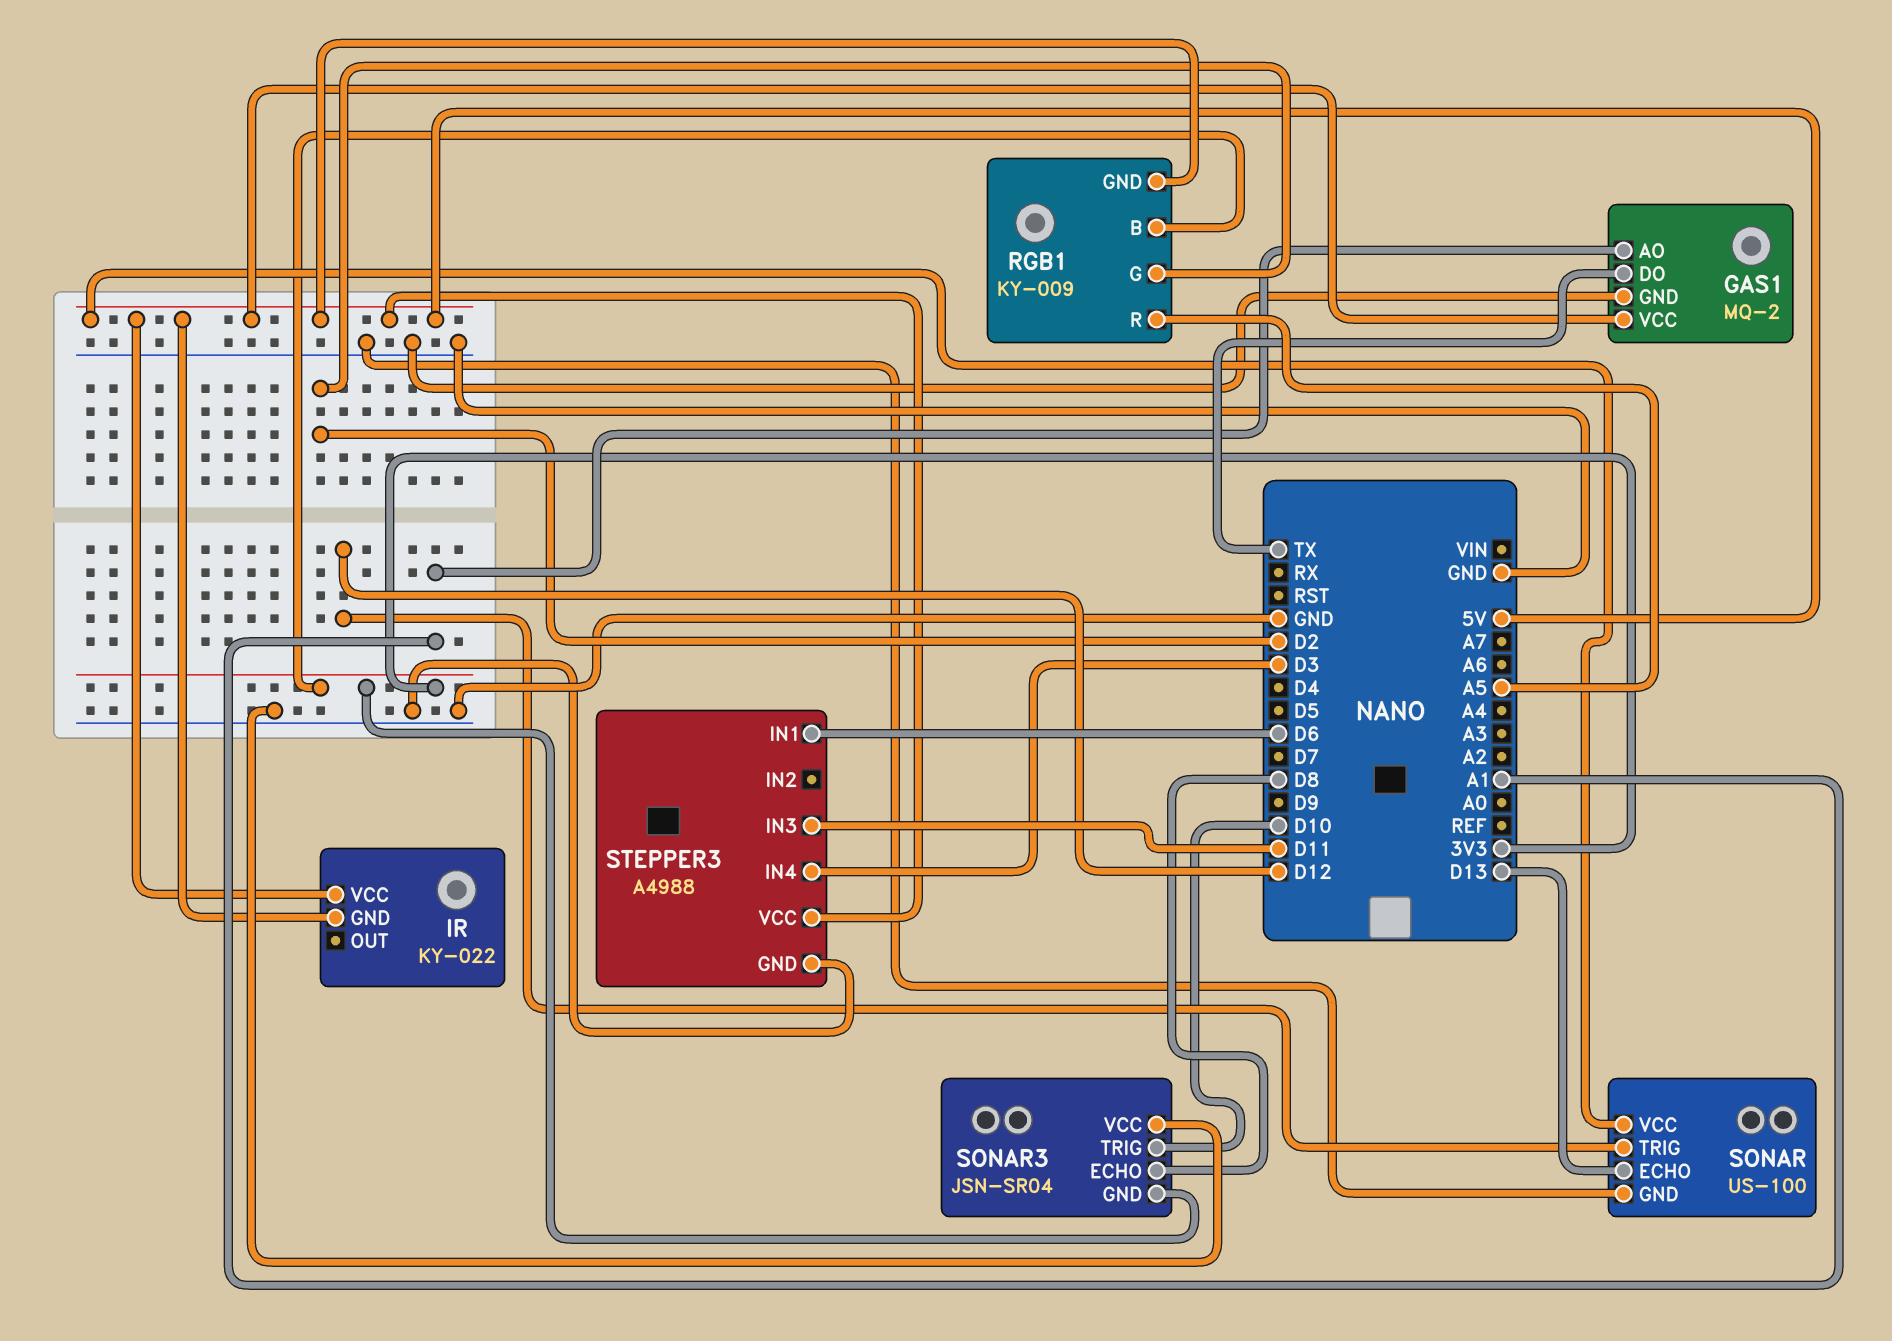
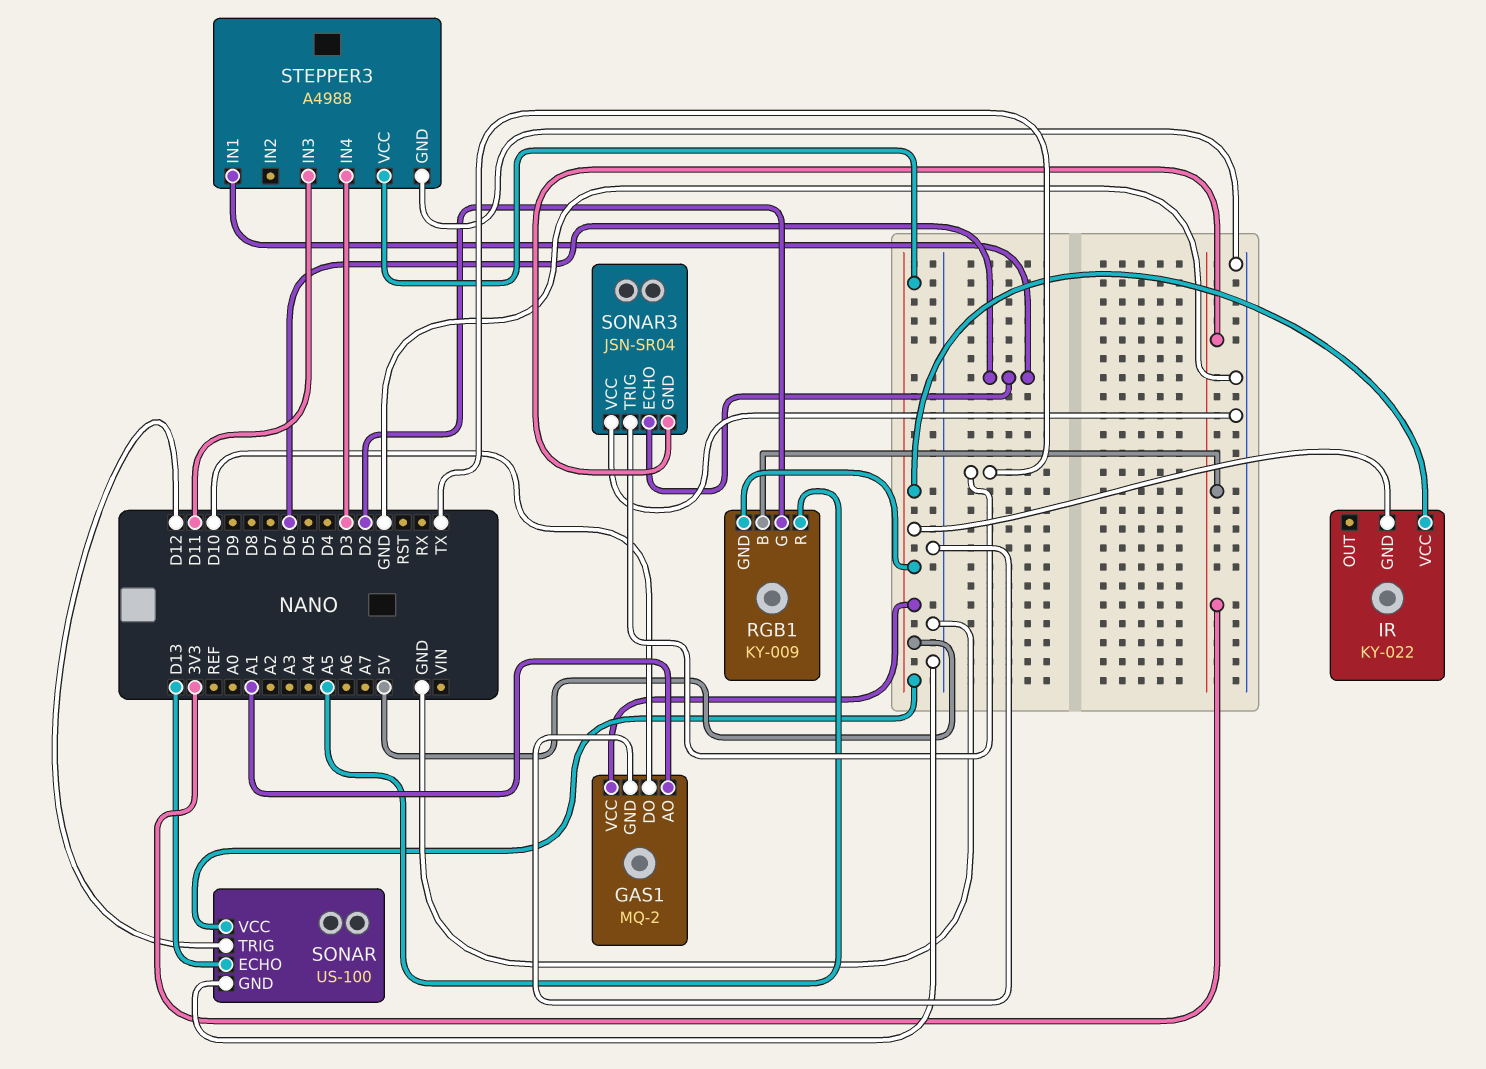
GAS1 pin DO: TX -> D10
SONAR3 pin ECHO: D8 -> D6
SONAR3 pin TRIG: D10 -> TX

